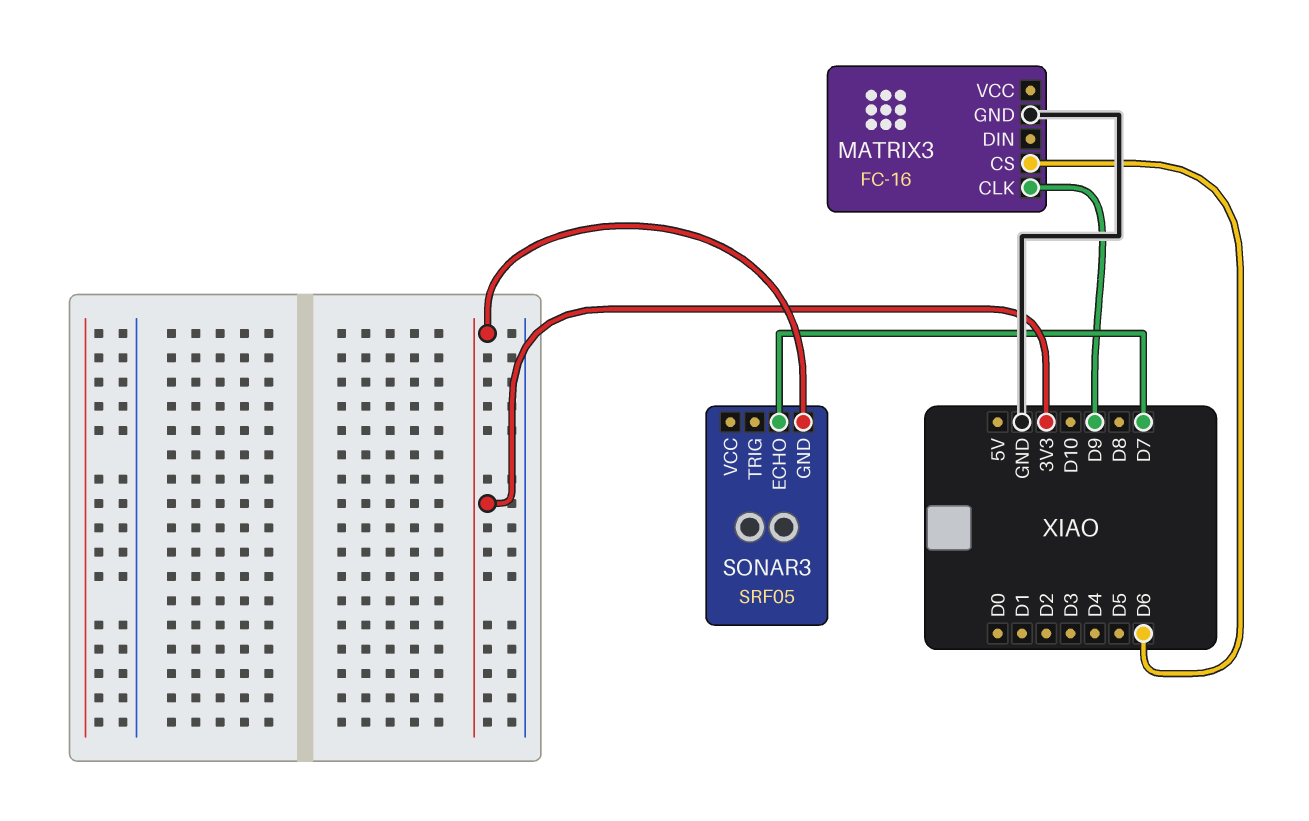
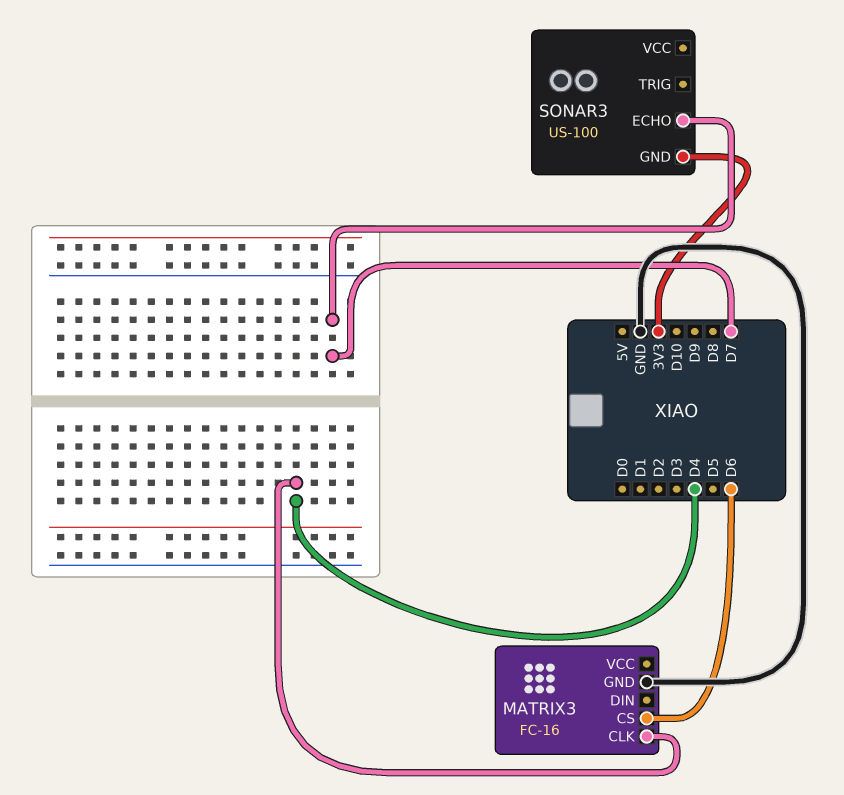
MATRIX3 pin CLK: D9 -> D4
SONAR3: SRF05 -> US-100

